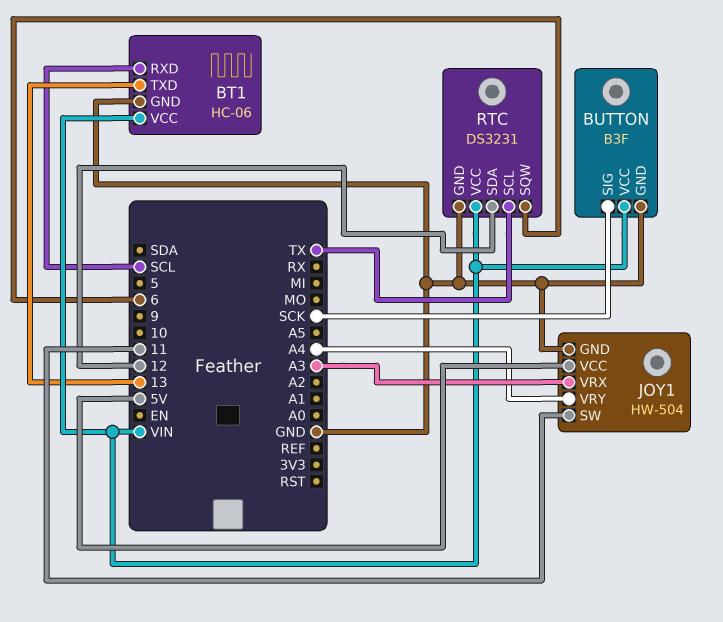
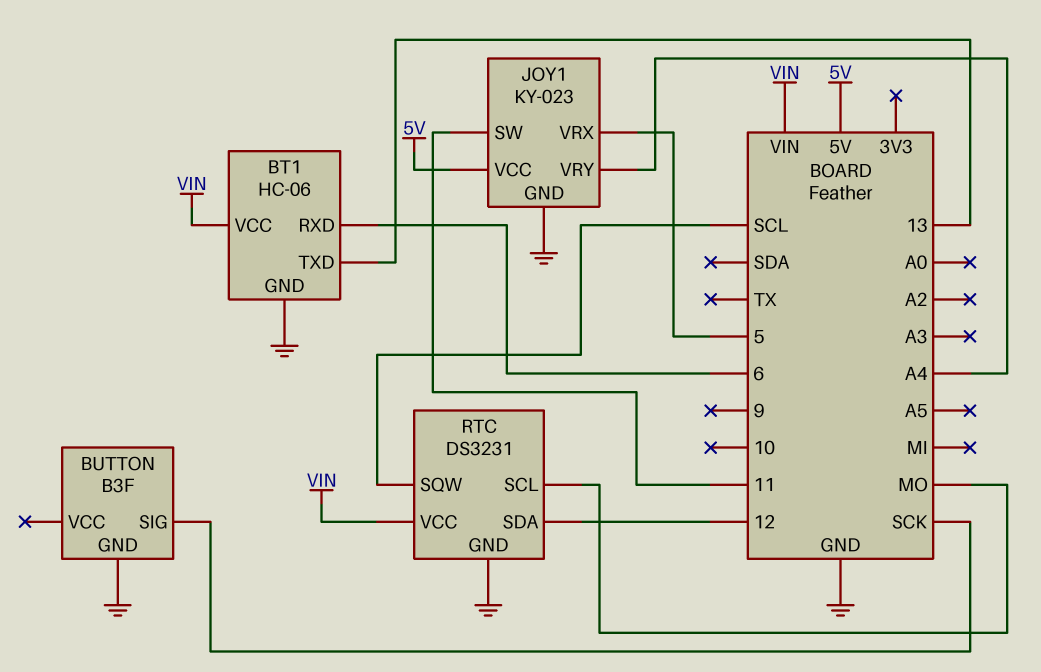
BT1 pin RXD: SCL -> 6
BUTTON pin VCC: VIN -> none
JOY1: HW-504 -> KY-023
JOY1 pin VRX: A3 -> 5
RTC pin SCL: TX -> MO
RTC pin SQW: 6 -> SCL

